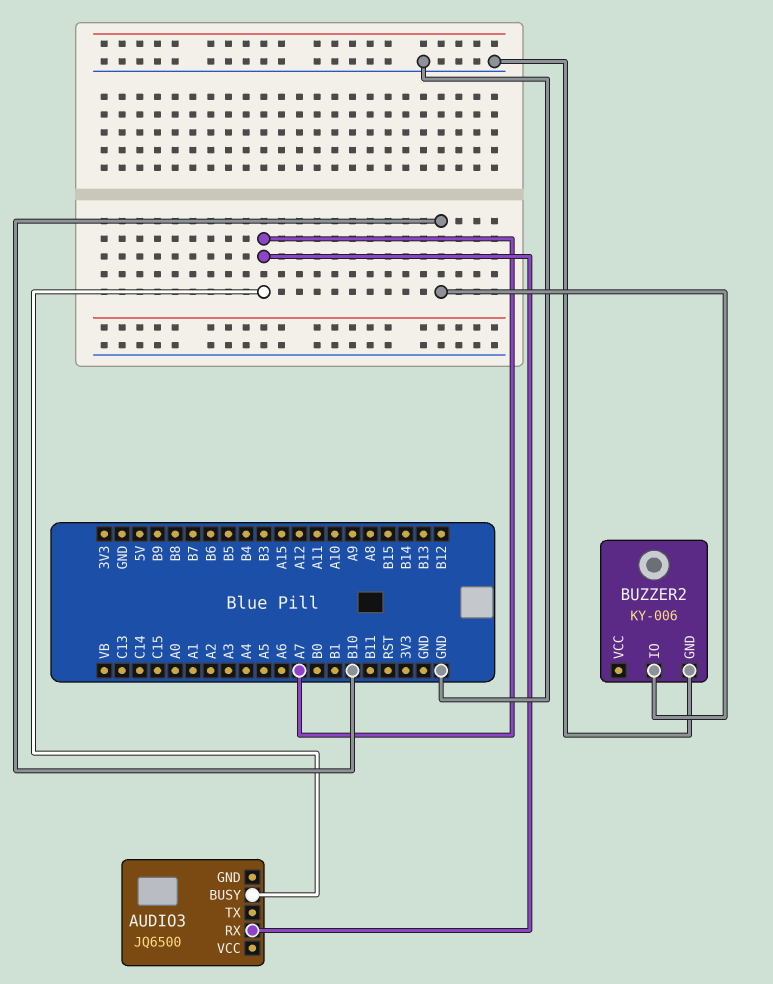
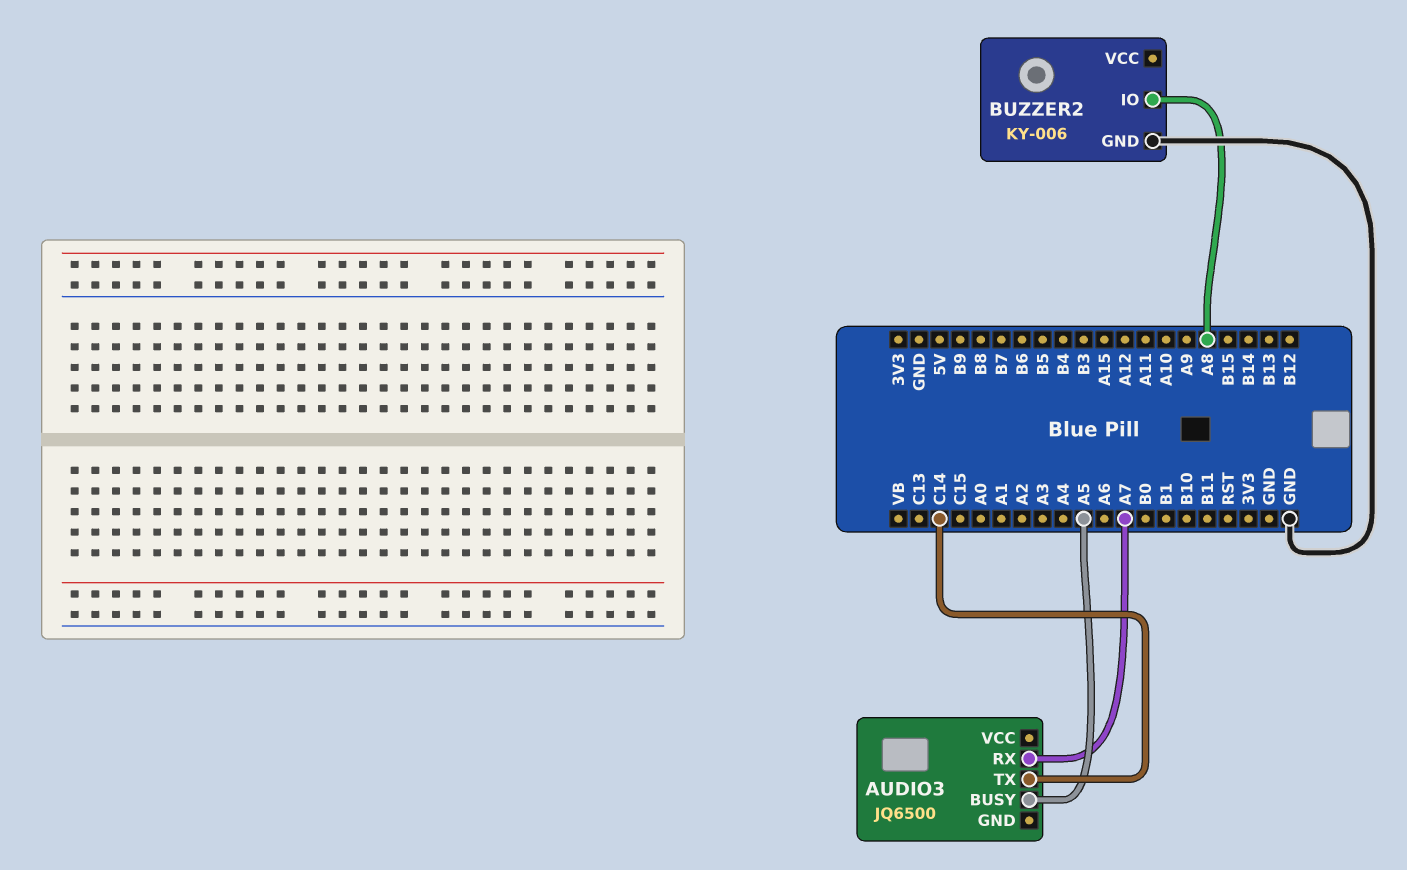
AUDIO3 pin BUSY: A7 -> A5
AUDIO3 pin TX: none -> C14
BUZZER2 pin IO: B10 -> A8

